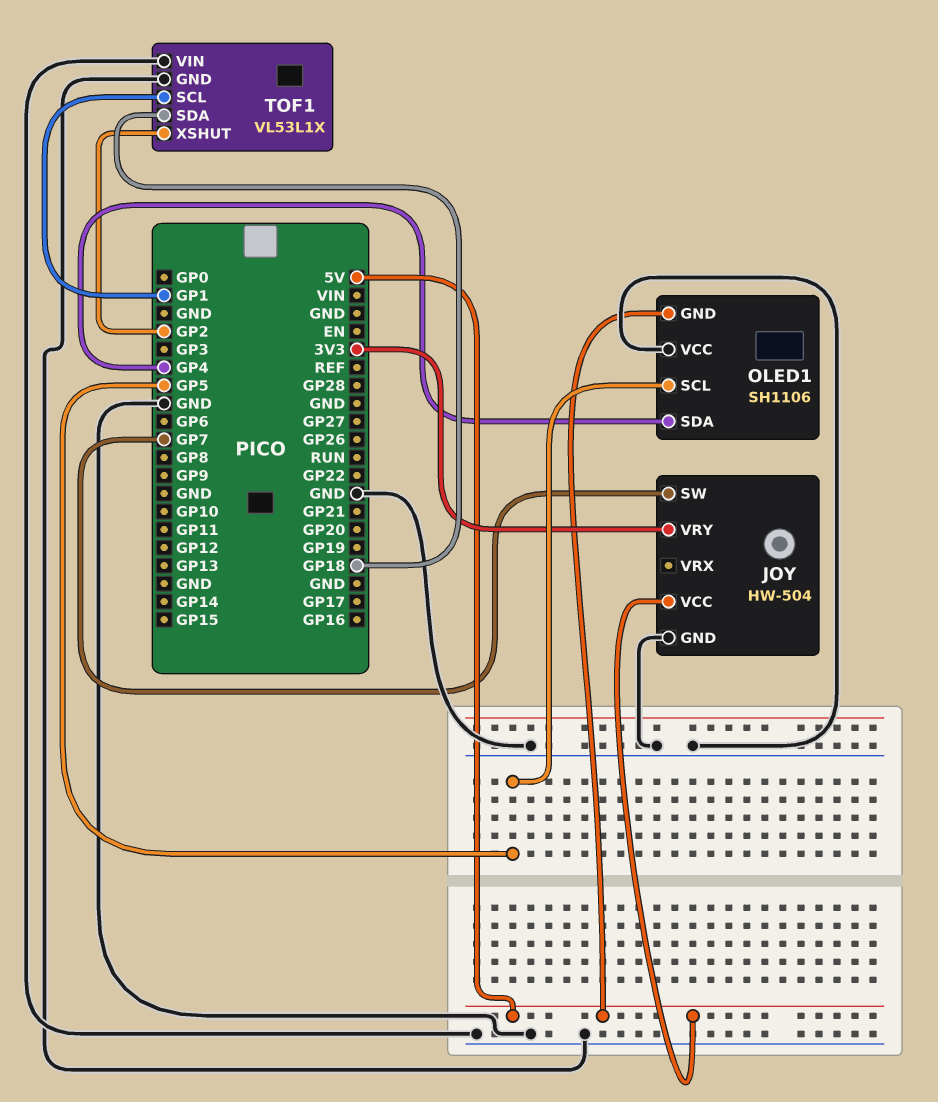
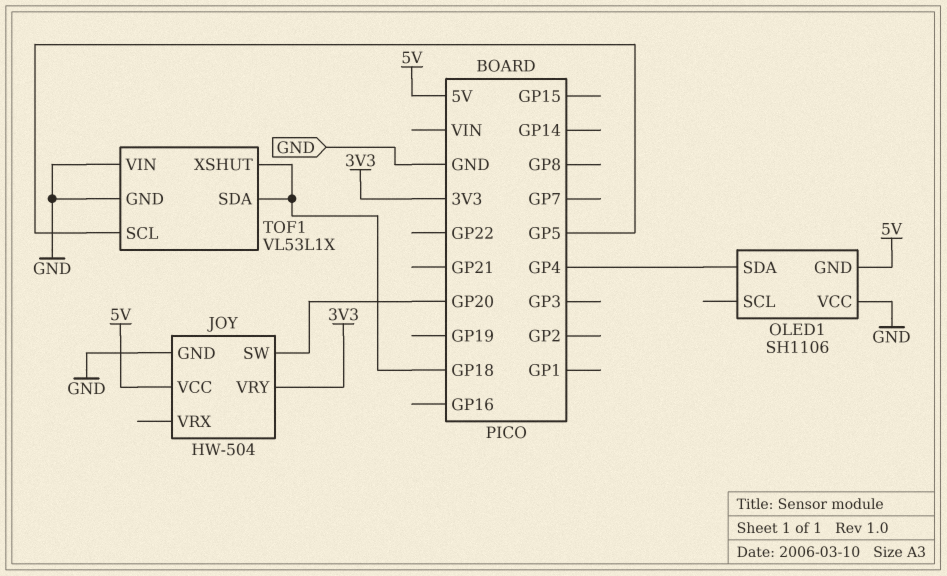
JOY pin SW: GP7 -> GP20
OLED1 pin SCL: GP5 -> none
TOF1 pin SCL: GP1 -> GP5
TOF1 pin XSHUT: GP2 -> GP18

